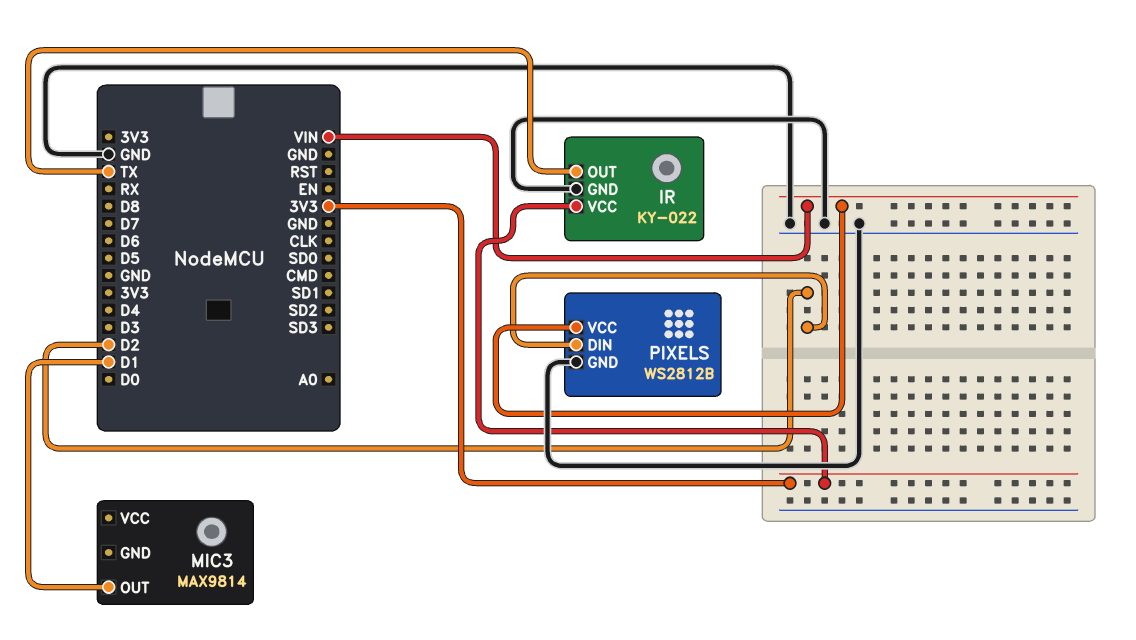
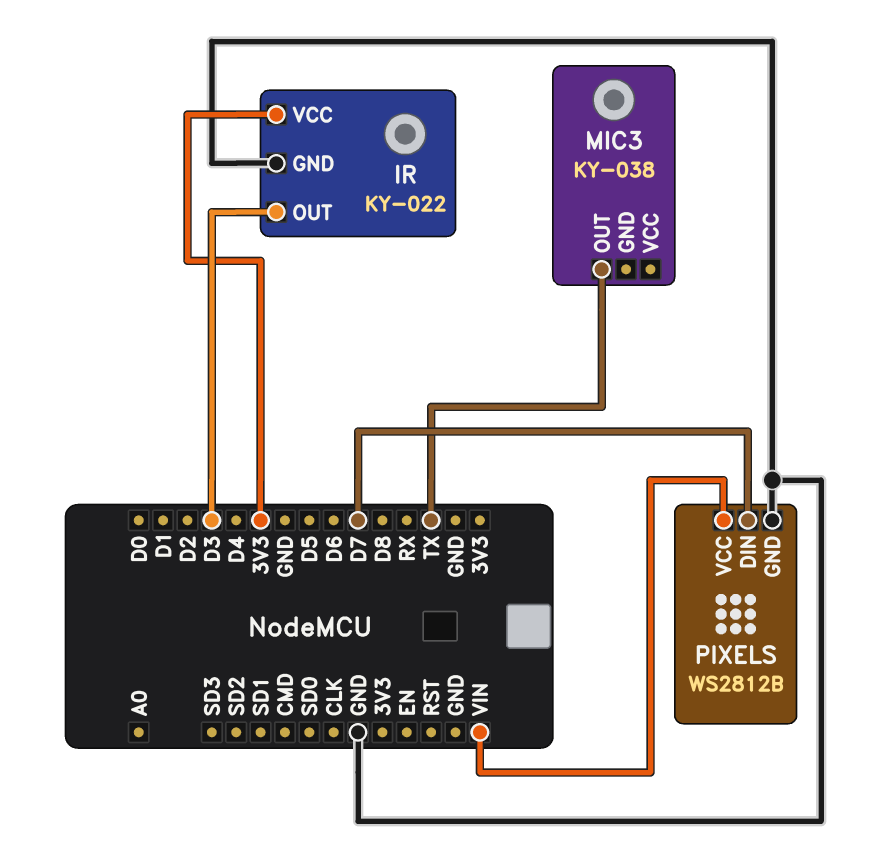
IR pin OUT: TX -> D3
MIC3: MAX9814 -> KY-038
MIC3 pin OUT: D1 -> TX
PIXELS pin DIN: D2 -> D7

